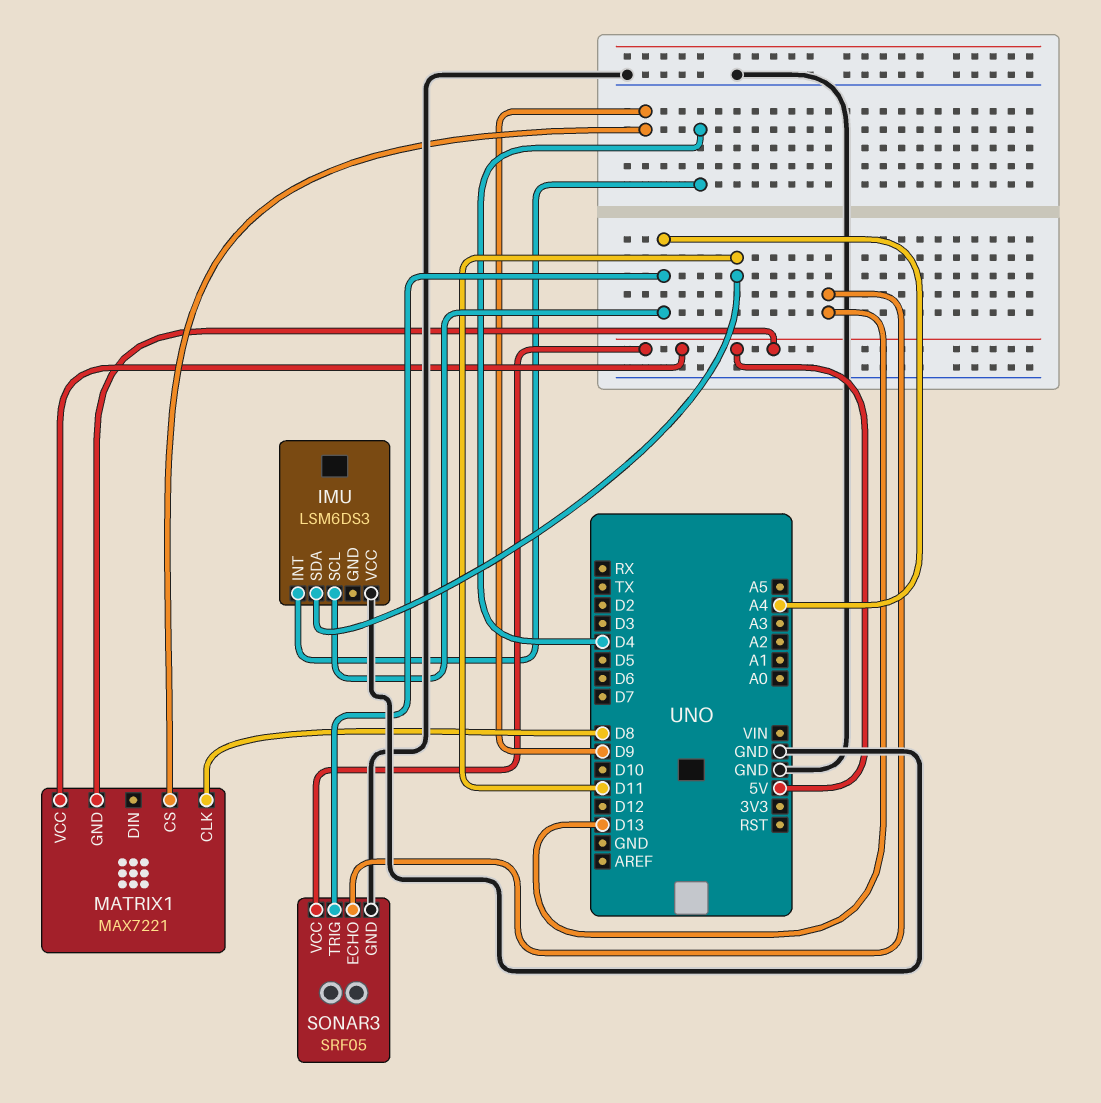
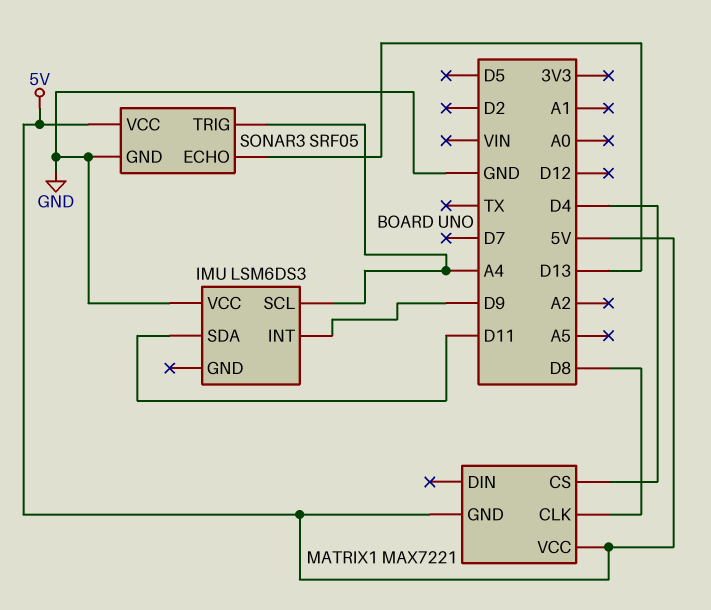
IMU pin INT: D4 -> D9
MATRIX1 pin CS: D9 -> D4

